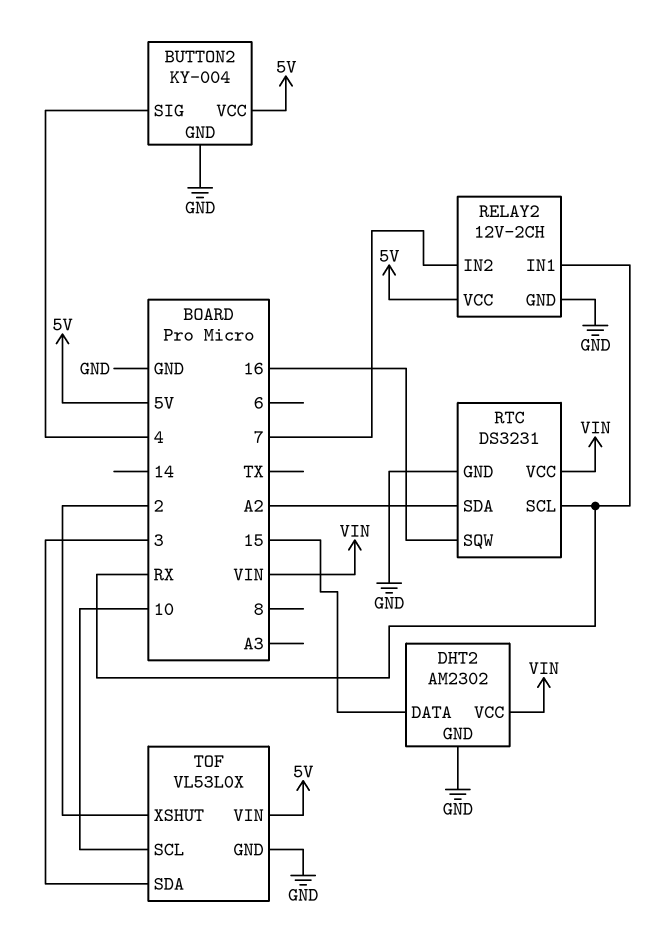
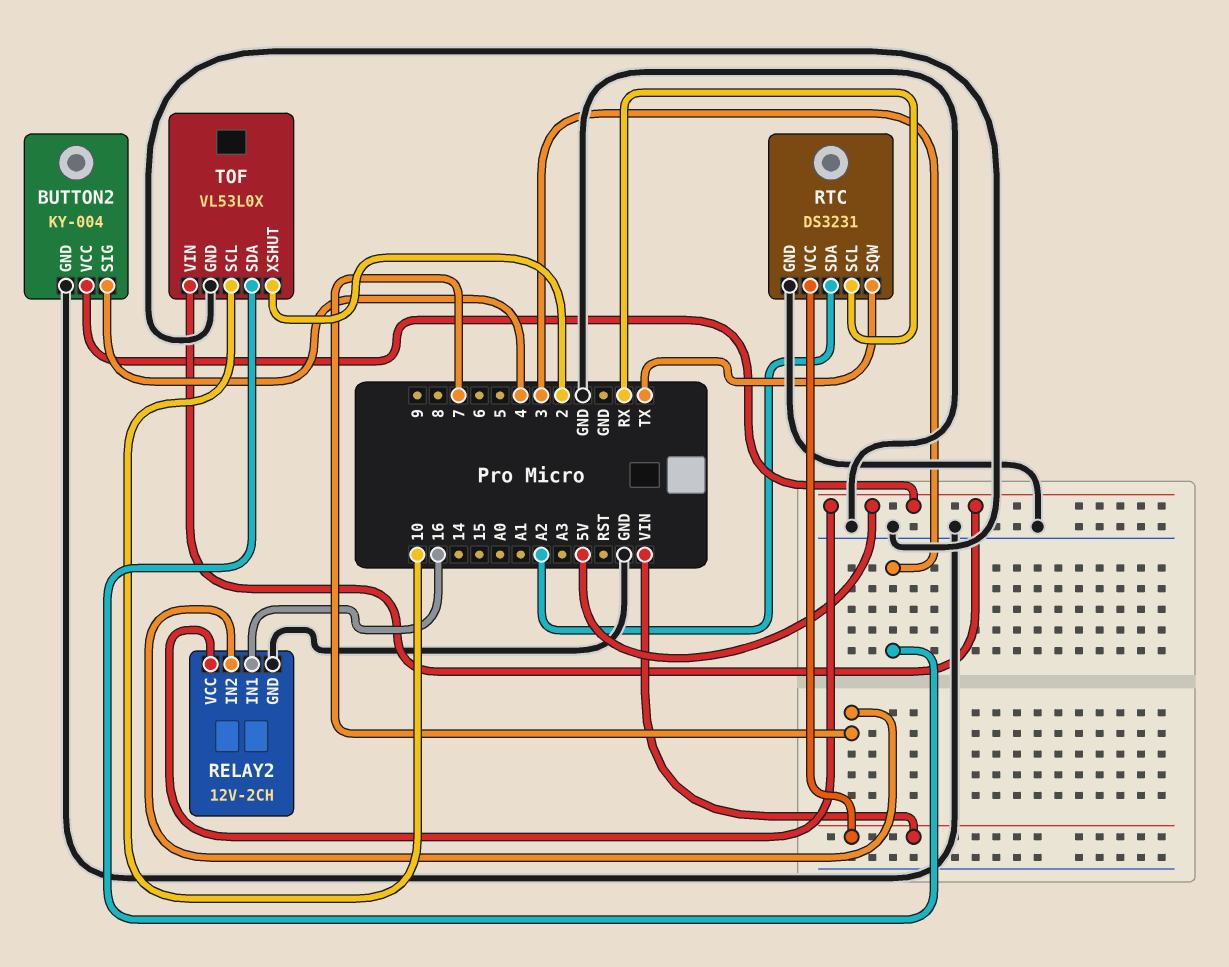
DHT2: AM2302 -> none
DHT2 pin DATA: 15 -> none
DHT2 pin GND: GND -> none
DHT2 pin VCC: VIN -> none
RELAY2 pin IN1: RX -> 16
RTC pin SQW: 16 -> TX

